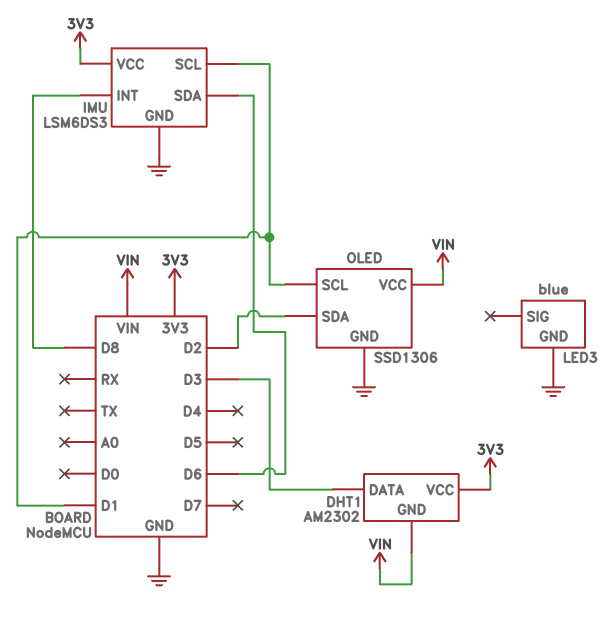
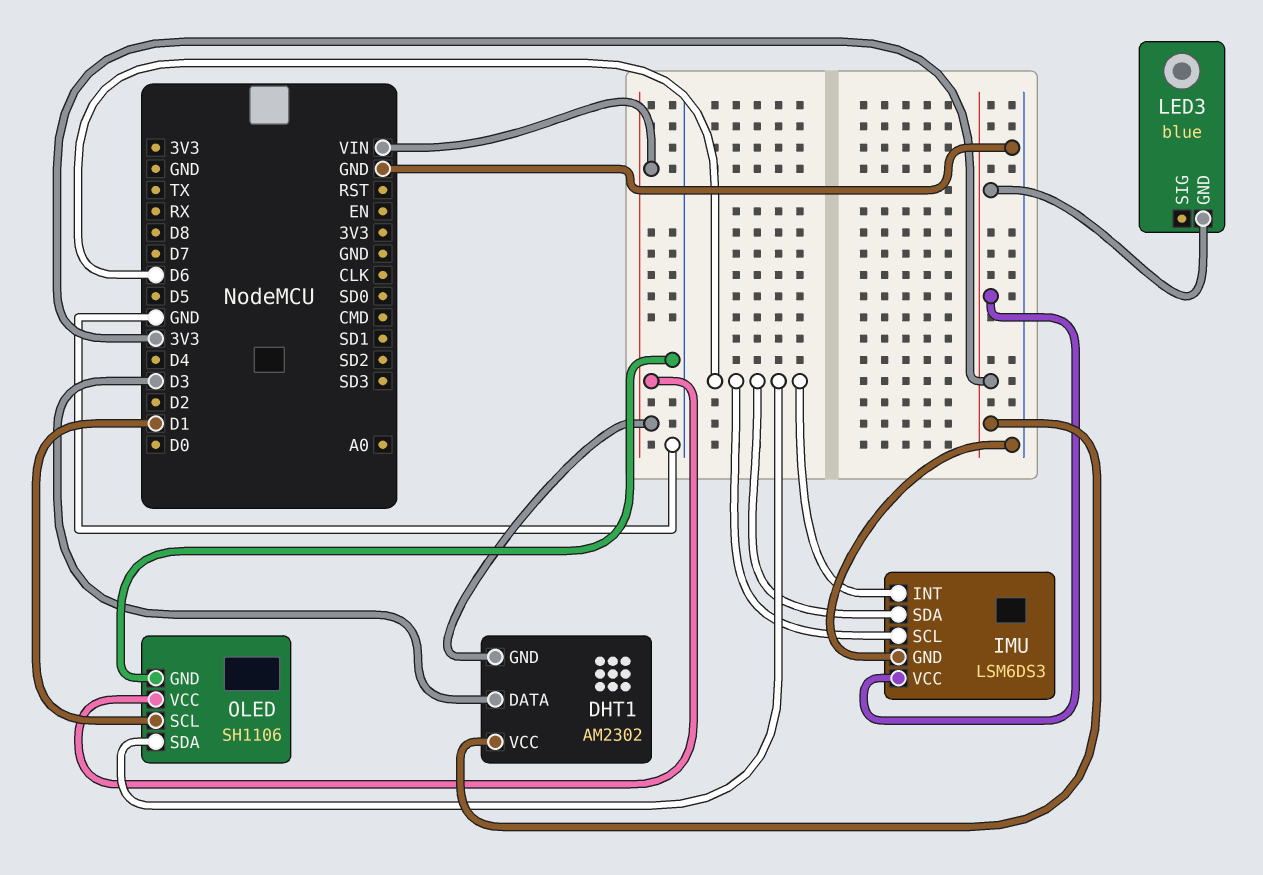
IMU pin INT: D8 -> D6
IMU pin SCL: D1 -> D6
LED3 pin GND: GND -> 3V3
OLED: SSD1306 -> SH1106
OLED pin SDA: D2 -> D6

